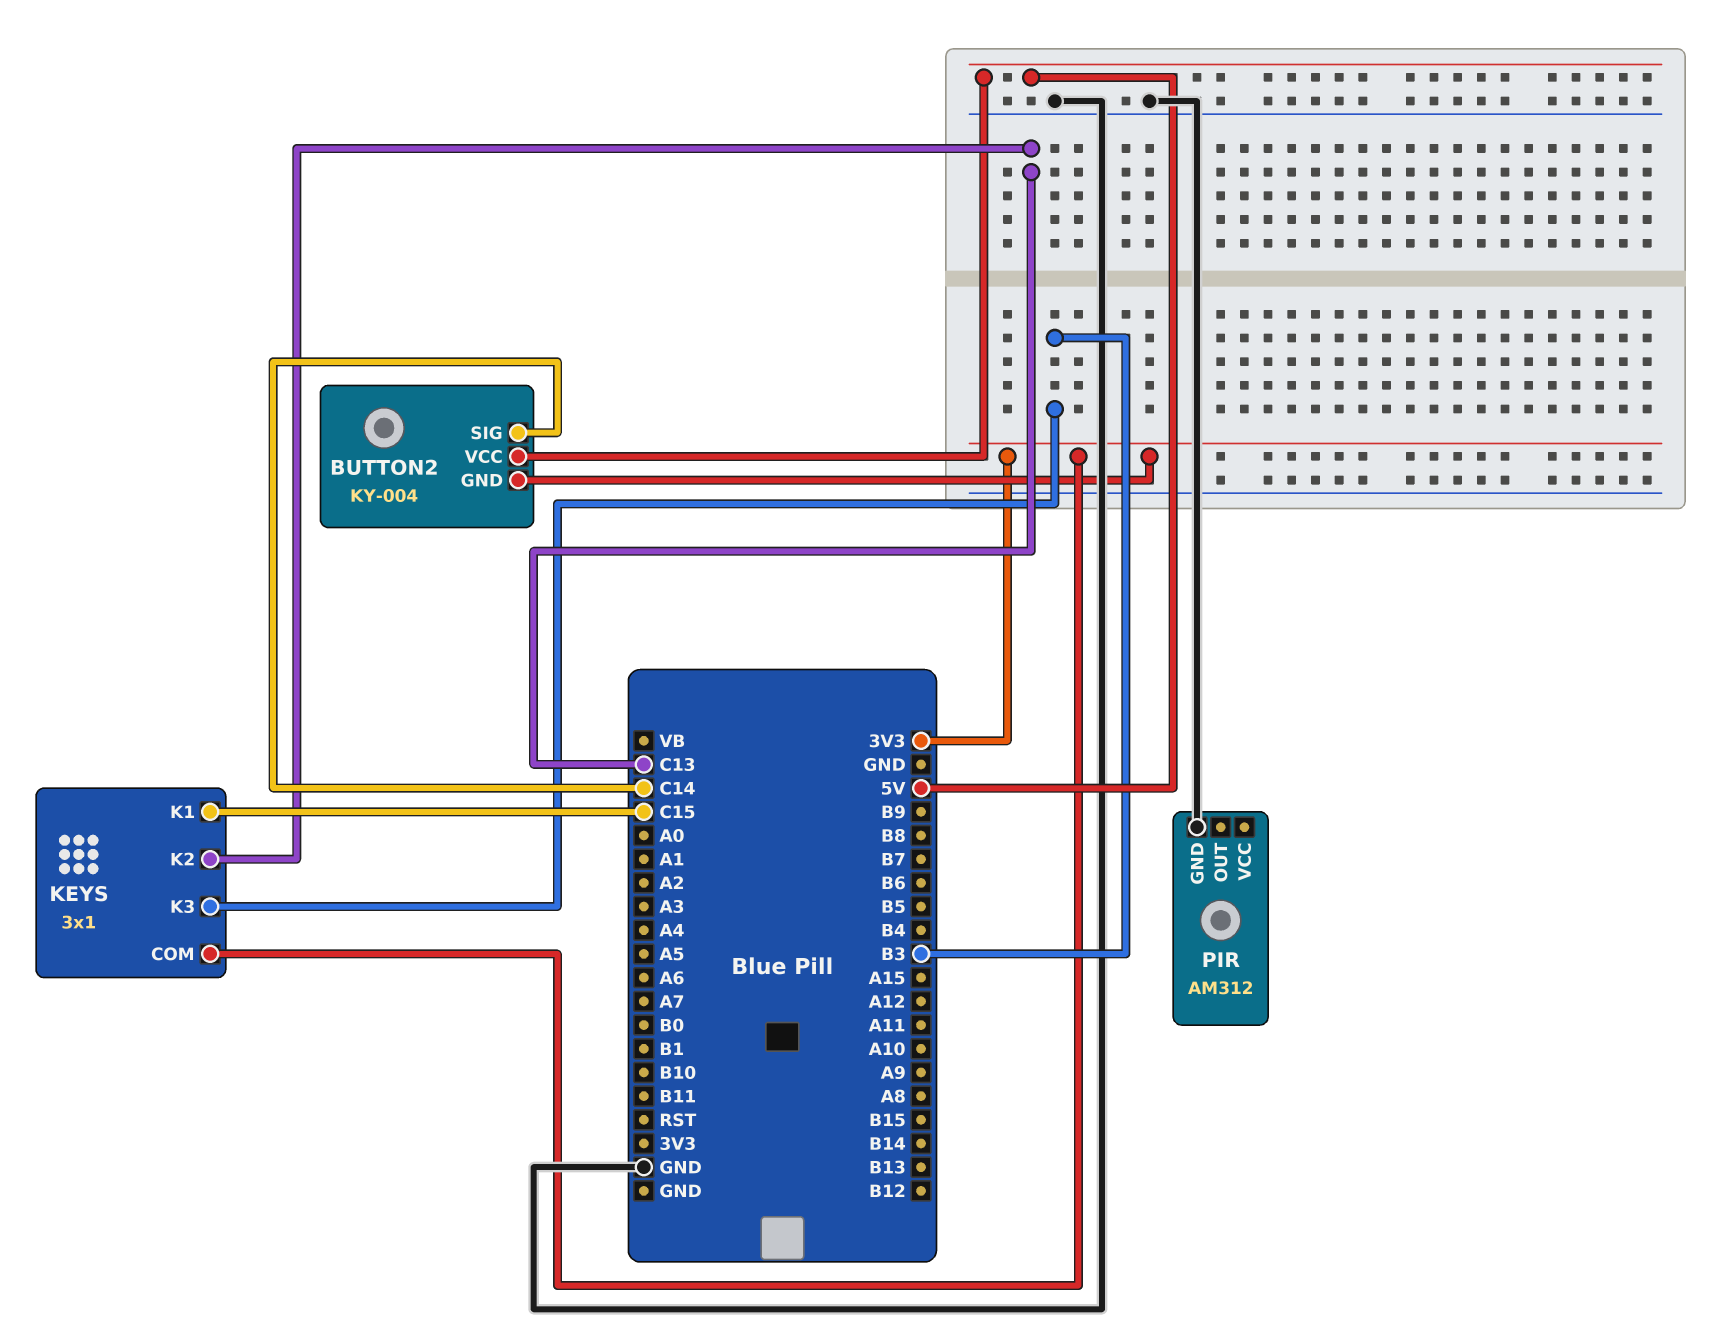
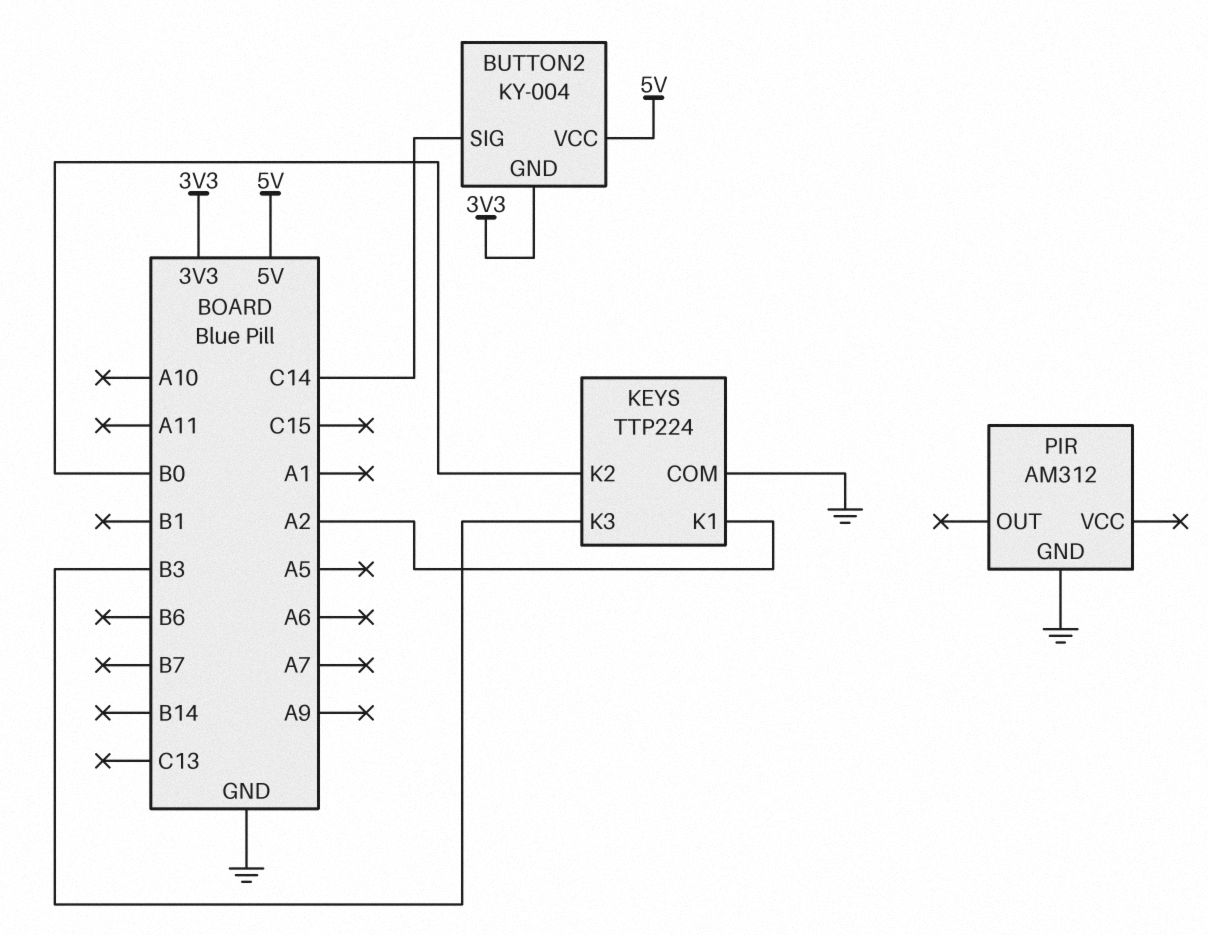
KEYS: 3x1 -> TTP224
KEYS pin COM: 3V3 -> GND
KEYS pin K1: C15 -> A2
KEYS pin K2: C13 -> B0

